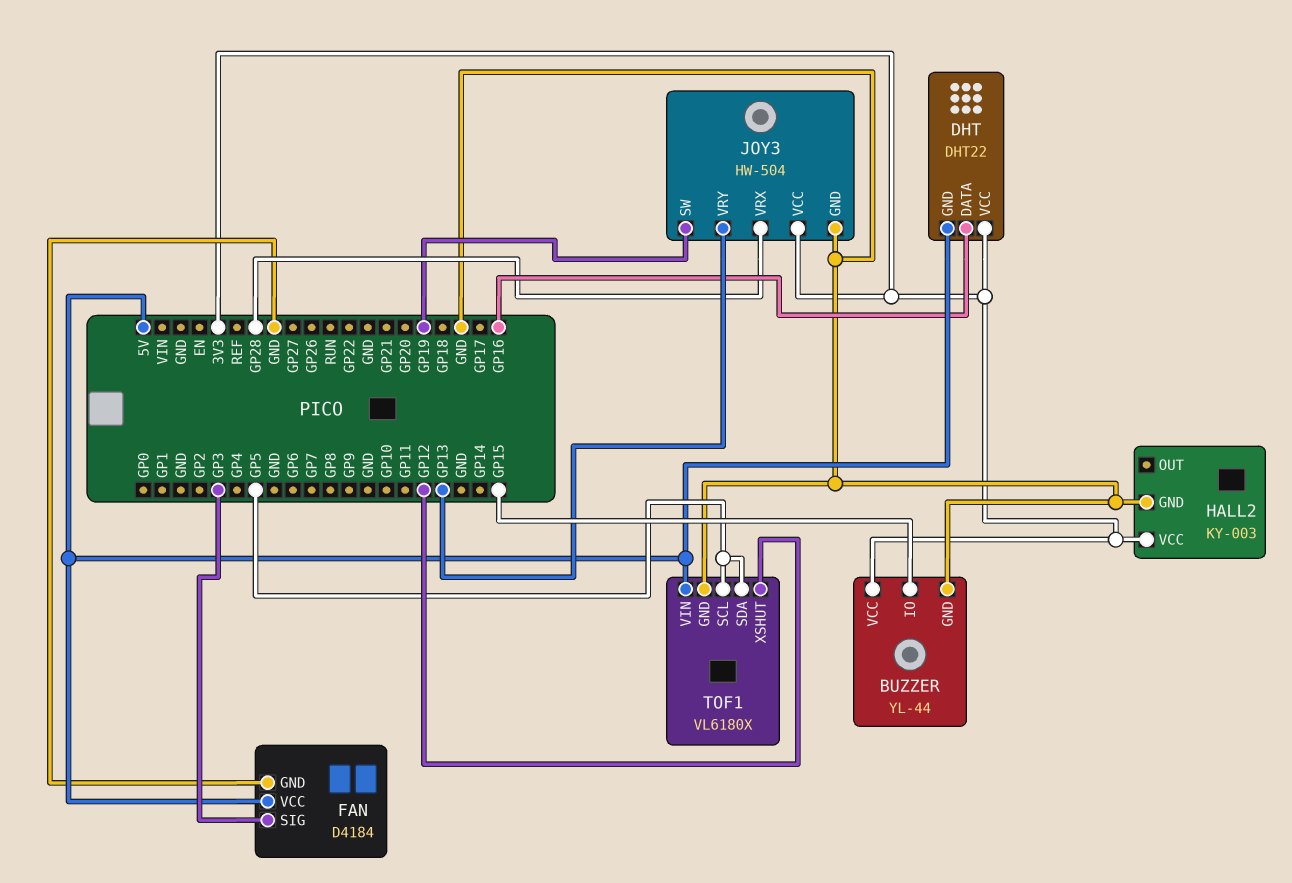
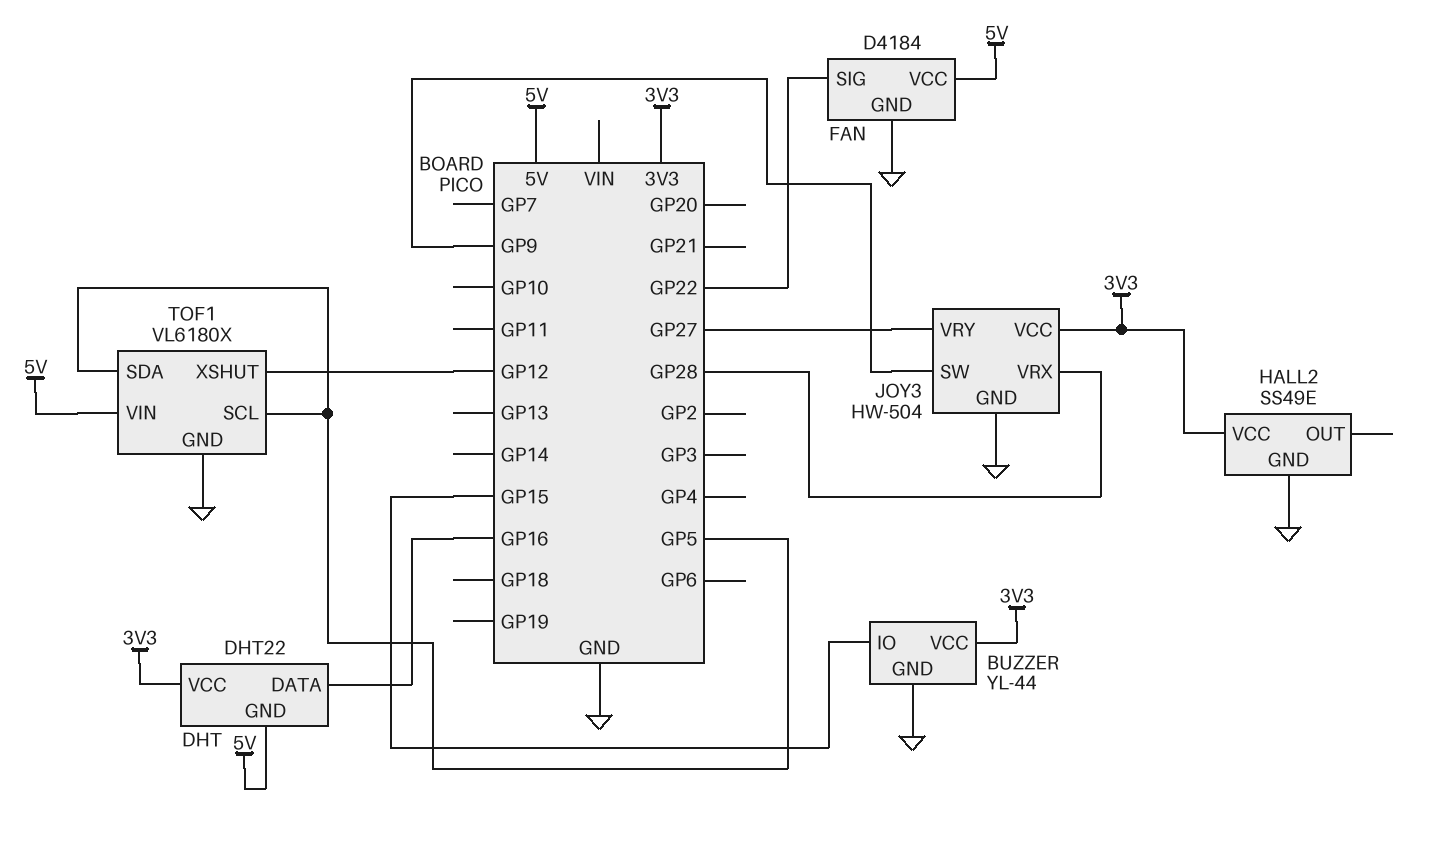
FAN pin SIG: GP3 -> GP22
HALL2: KY-003 -> SS49E
JOY3 pin SW: GP19 -> GP9
JOY3 pin VRY: GP13 -> GP27

